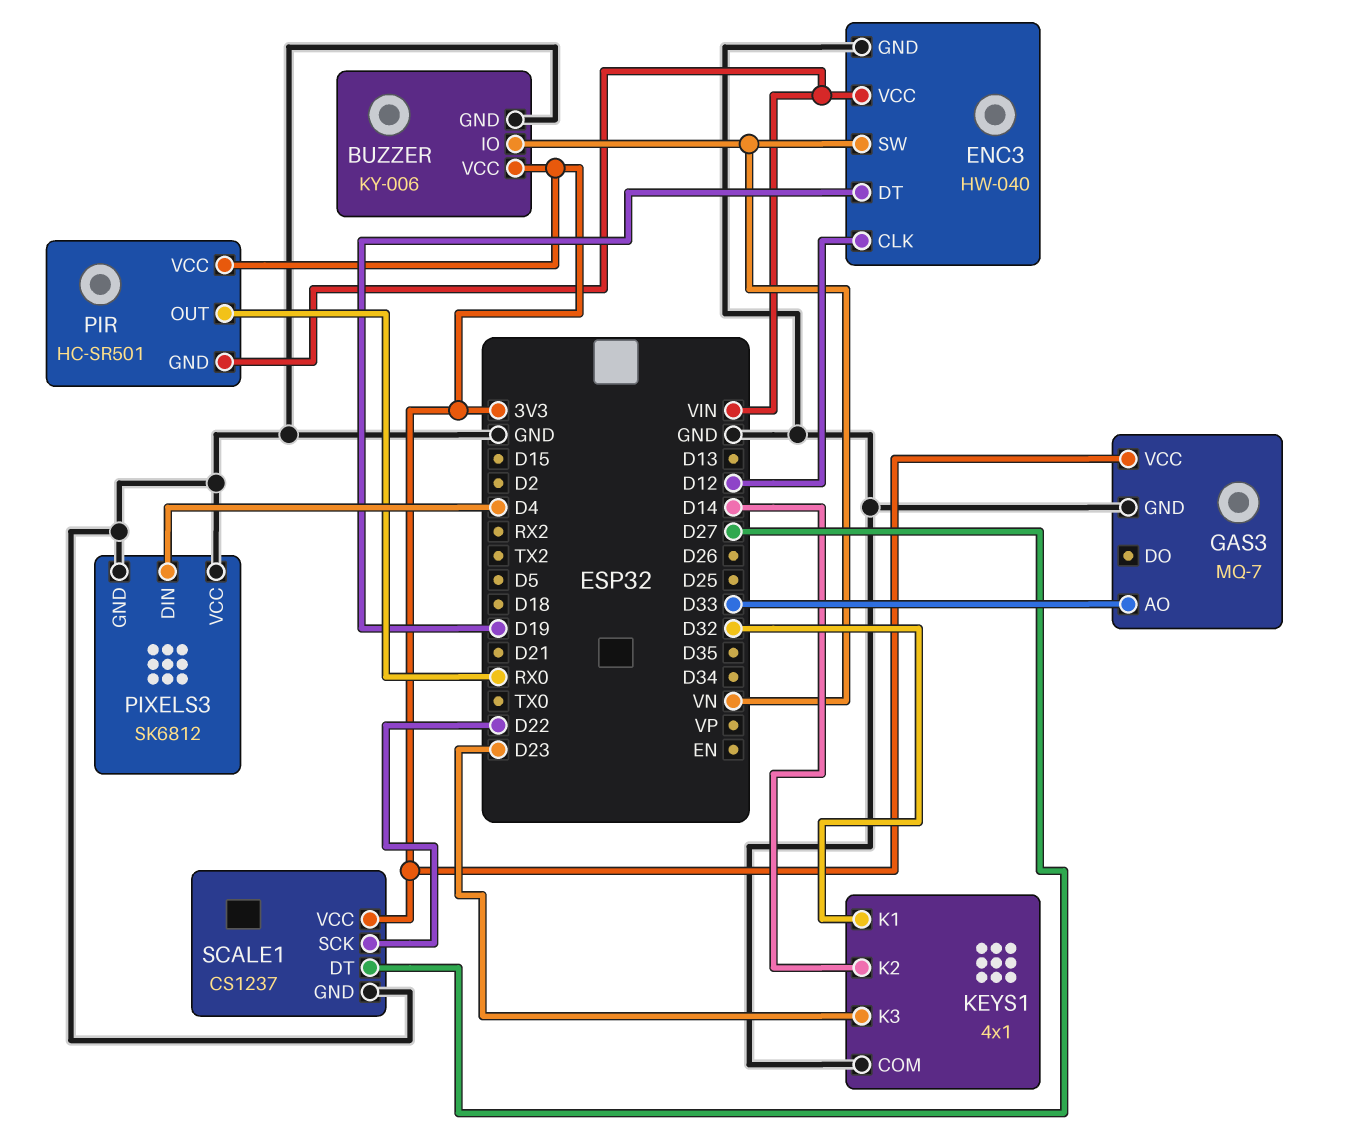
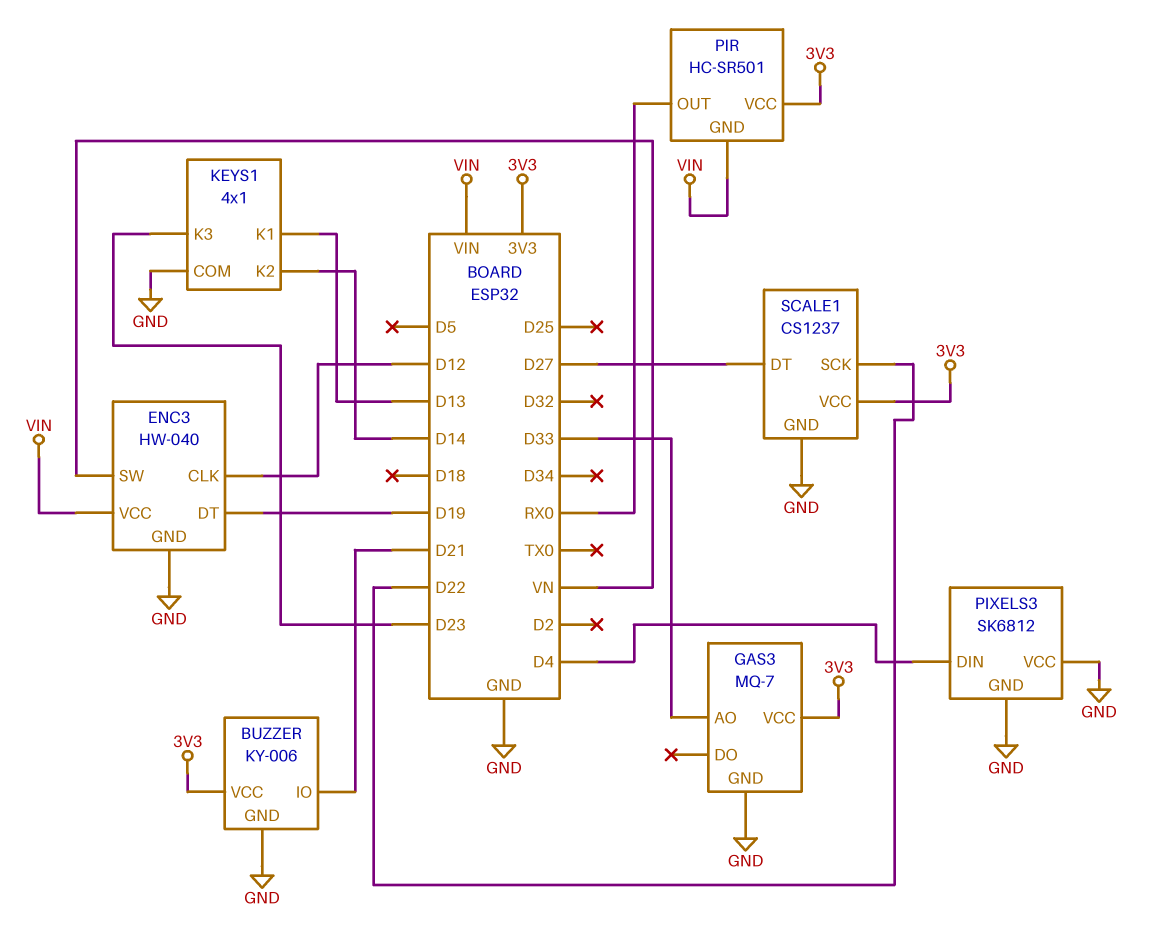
BUZZER pin IO: VN -> D21
KEYS1 pin K1: D32 -> D13

